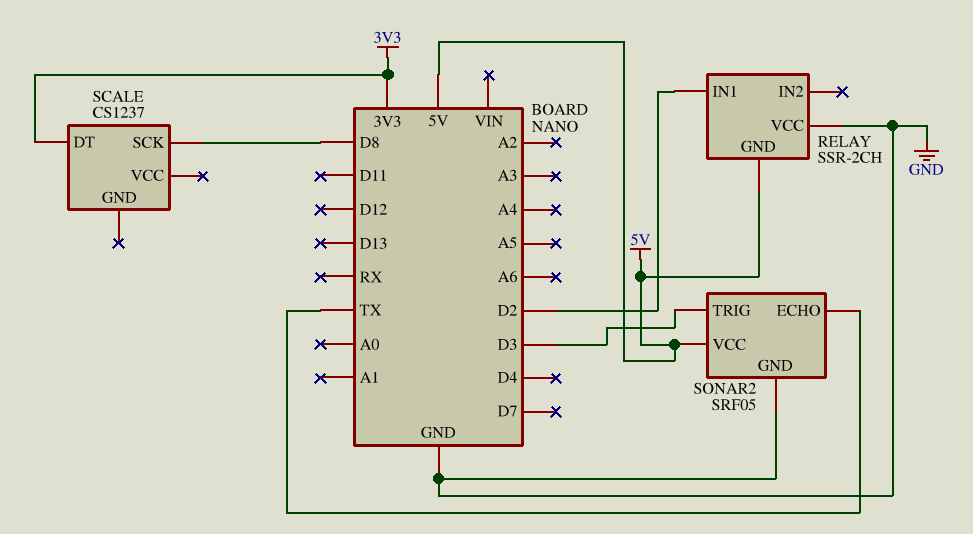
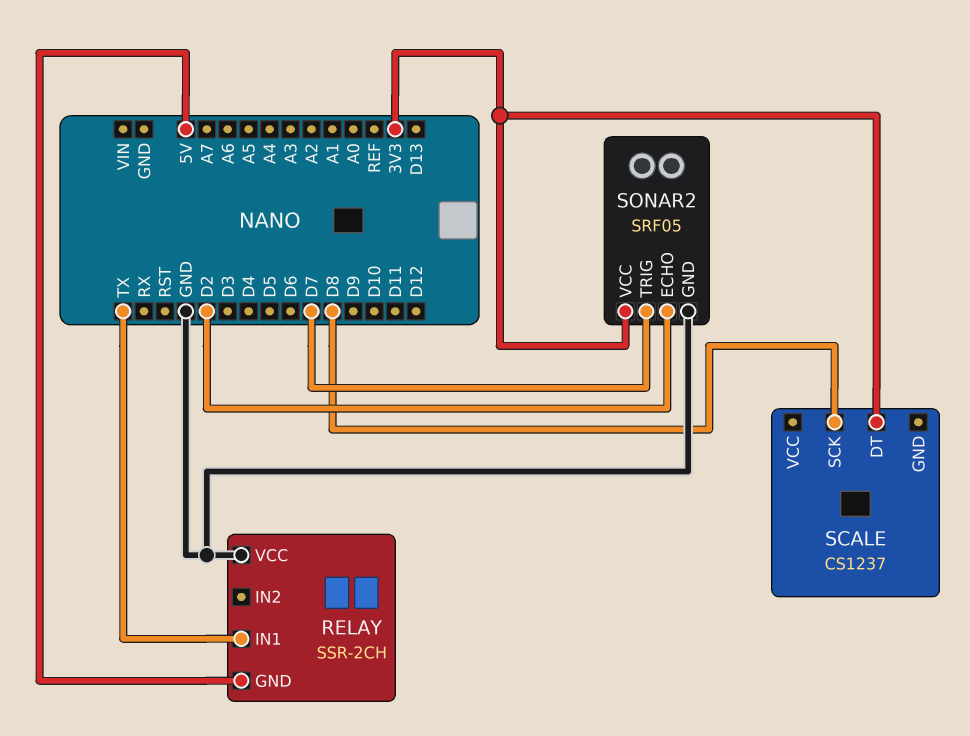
RELAY pin IN1: D2 -> TX
SONAR2 pin ECHO: TX -> D2
SONAR2 pin TRIG: D3 -> D7
SONAR2 pin VCC: 5V -> 3V3

